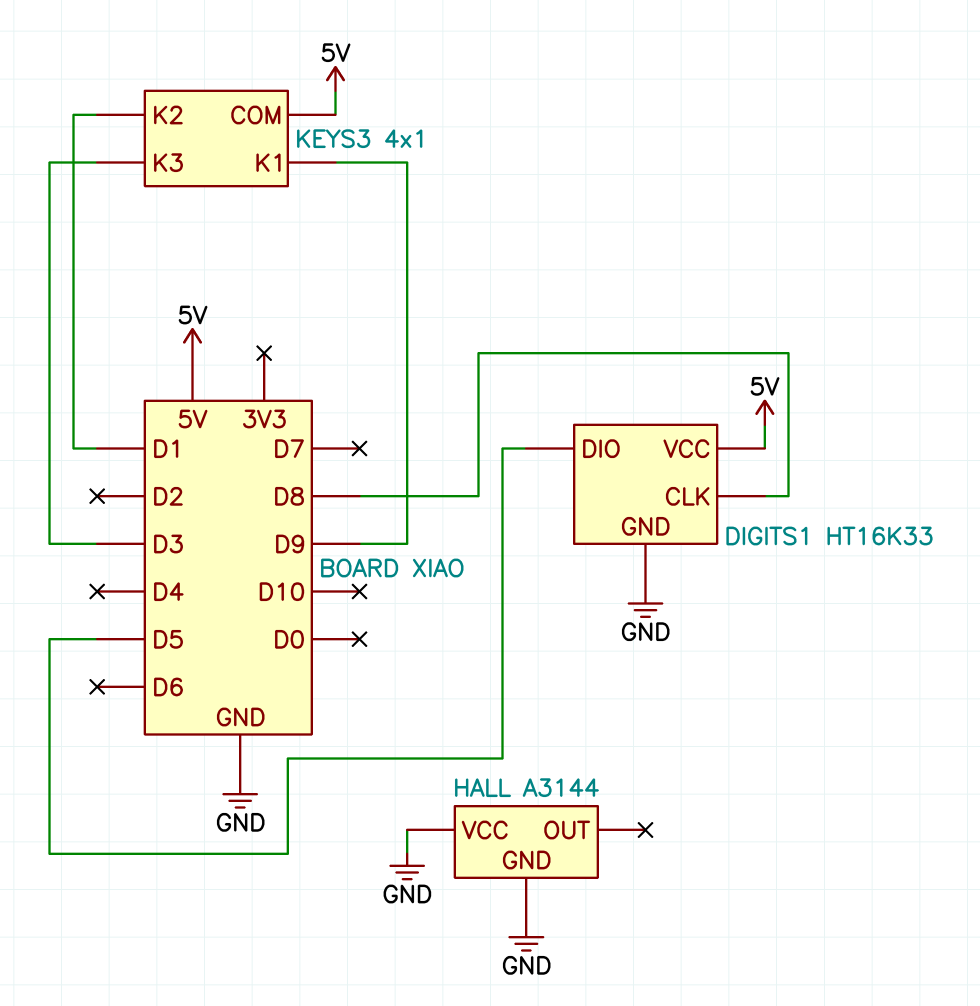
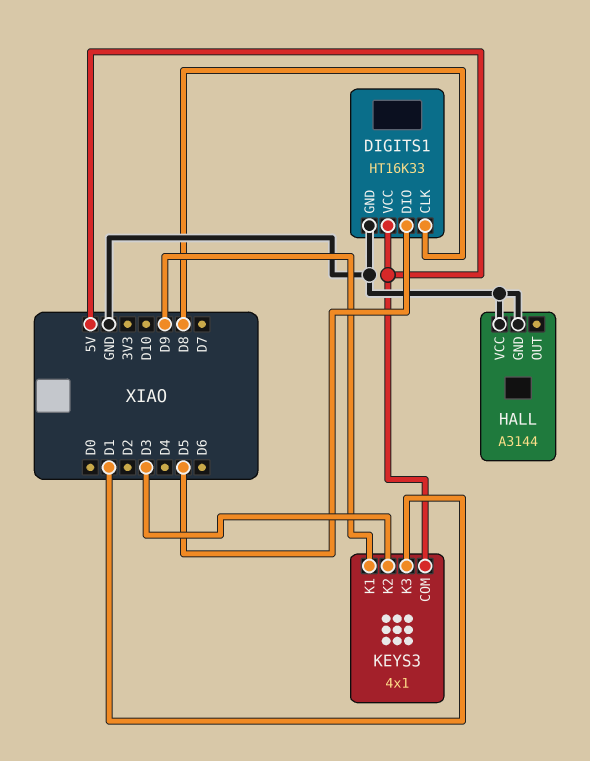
KEYS3 pin K2: D1 -> D3
KEYS3 pin K3: D3 -> D1

